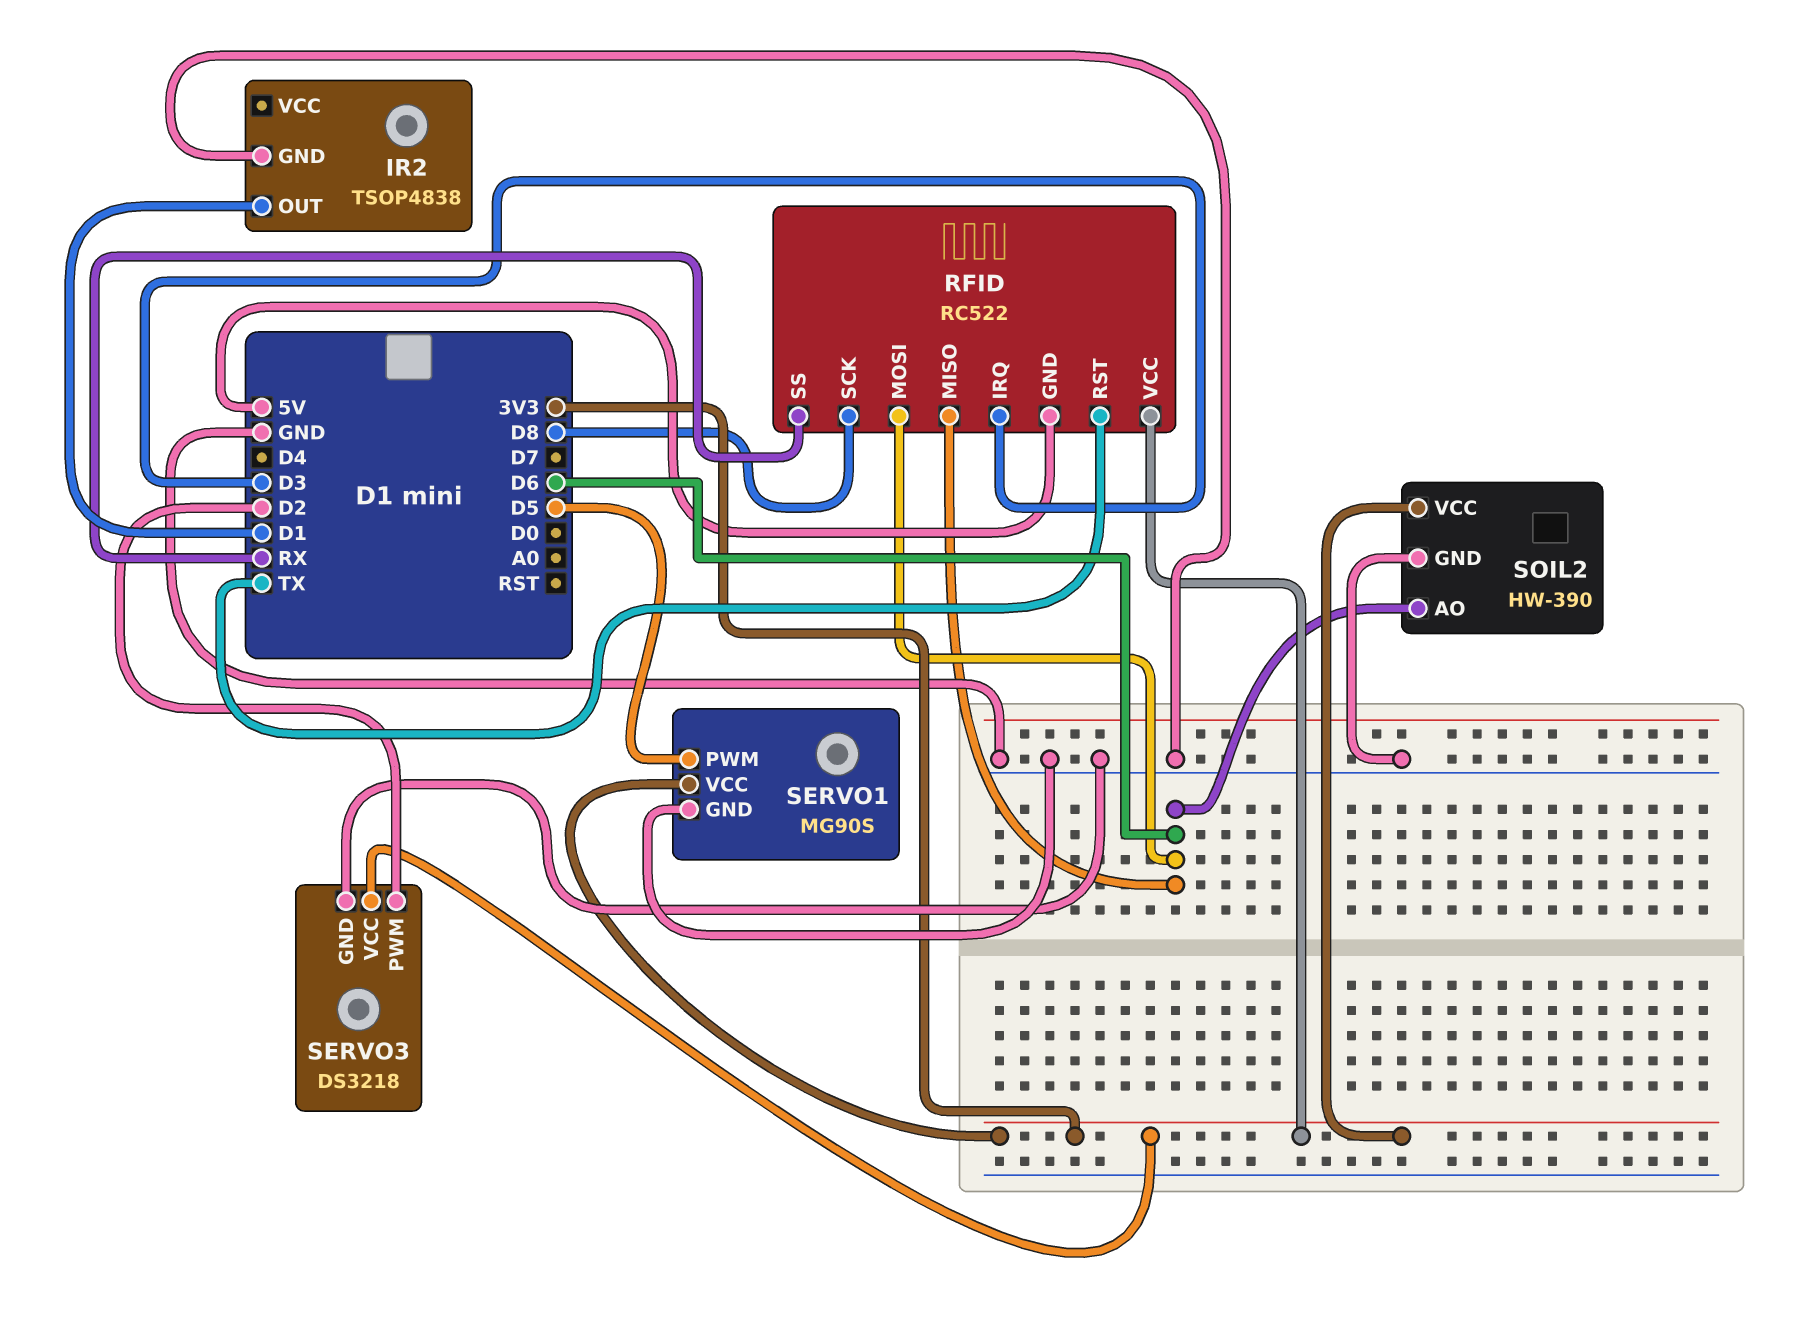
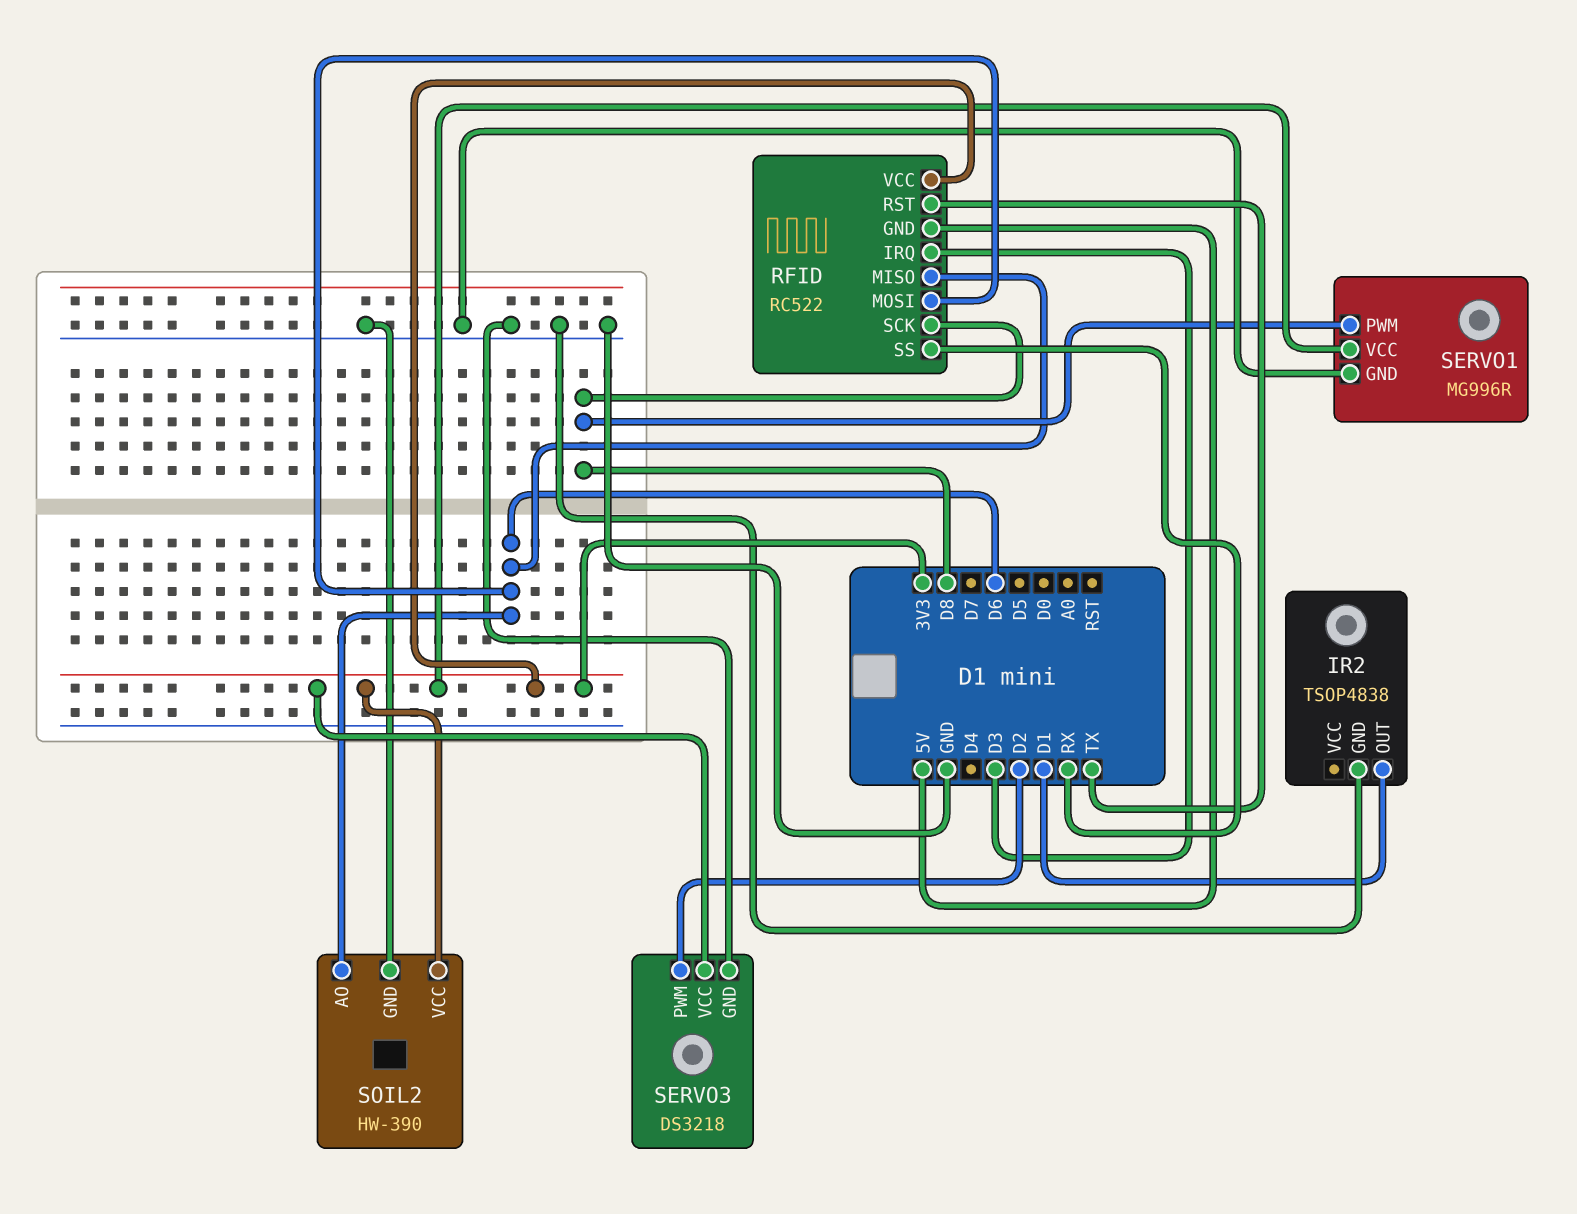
SERVO1: MG90S -> MG996R
SERVO1 pin PWM: D5 -> D8

